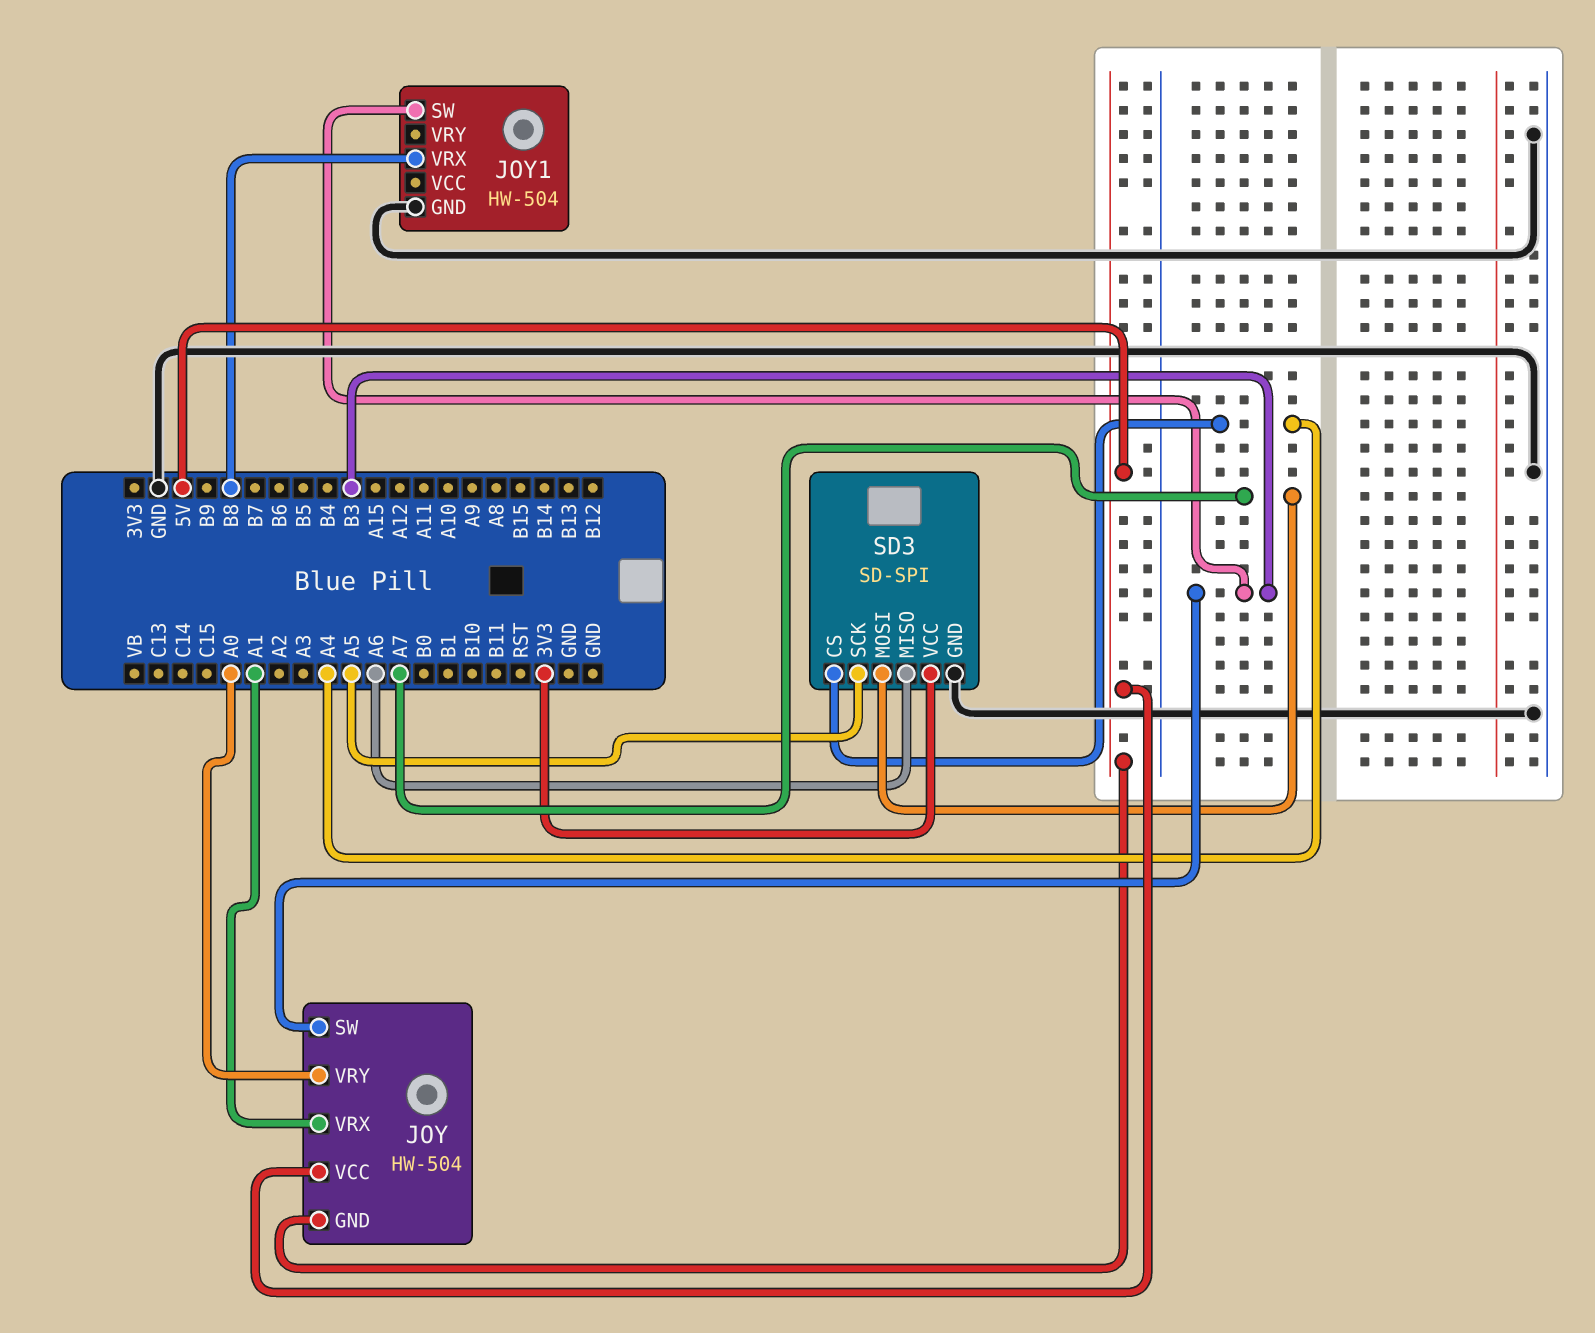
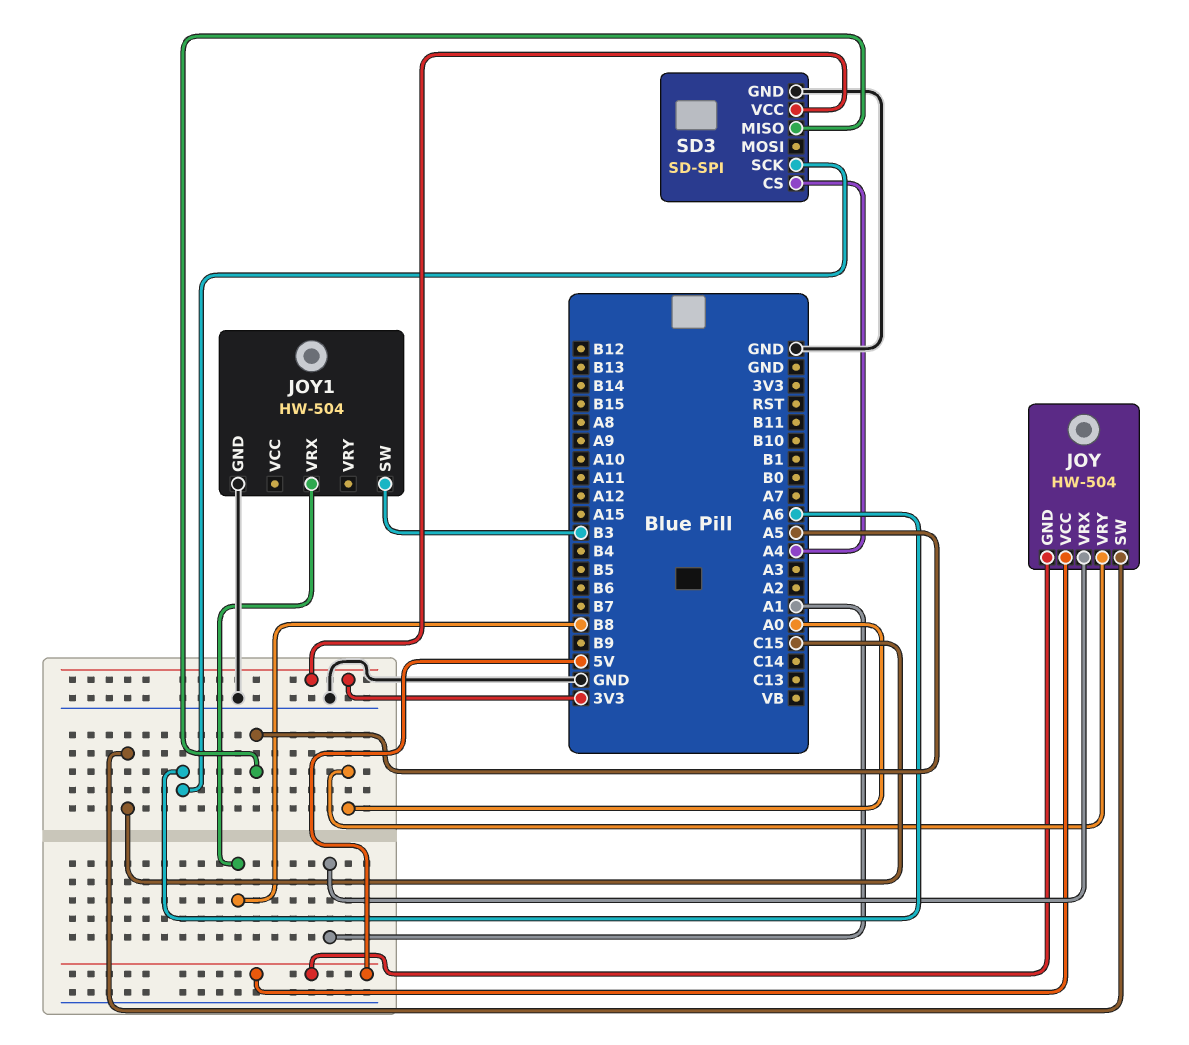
JOY pin SW: B3 -> C15
SD3 pin MISO: A6 -> A5
SD3 pin MOSI: A7 -> none
SD3 pin SCK: A5 -> A6

